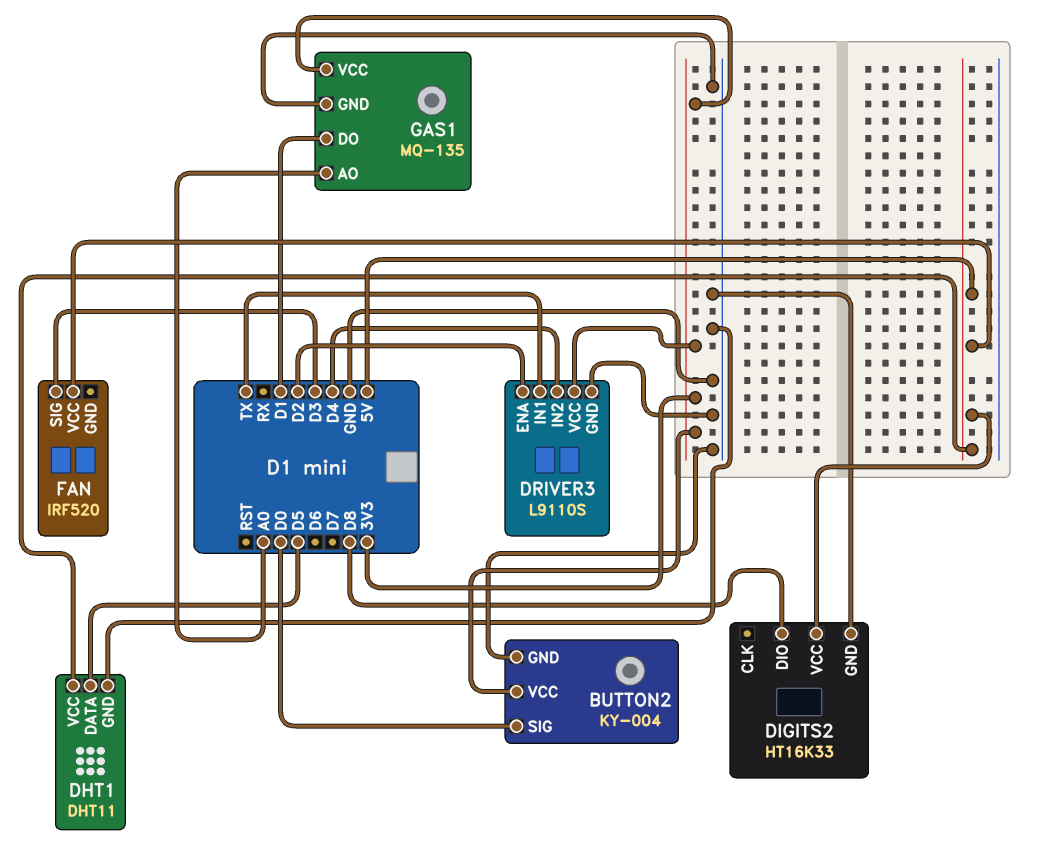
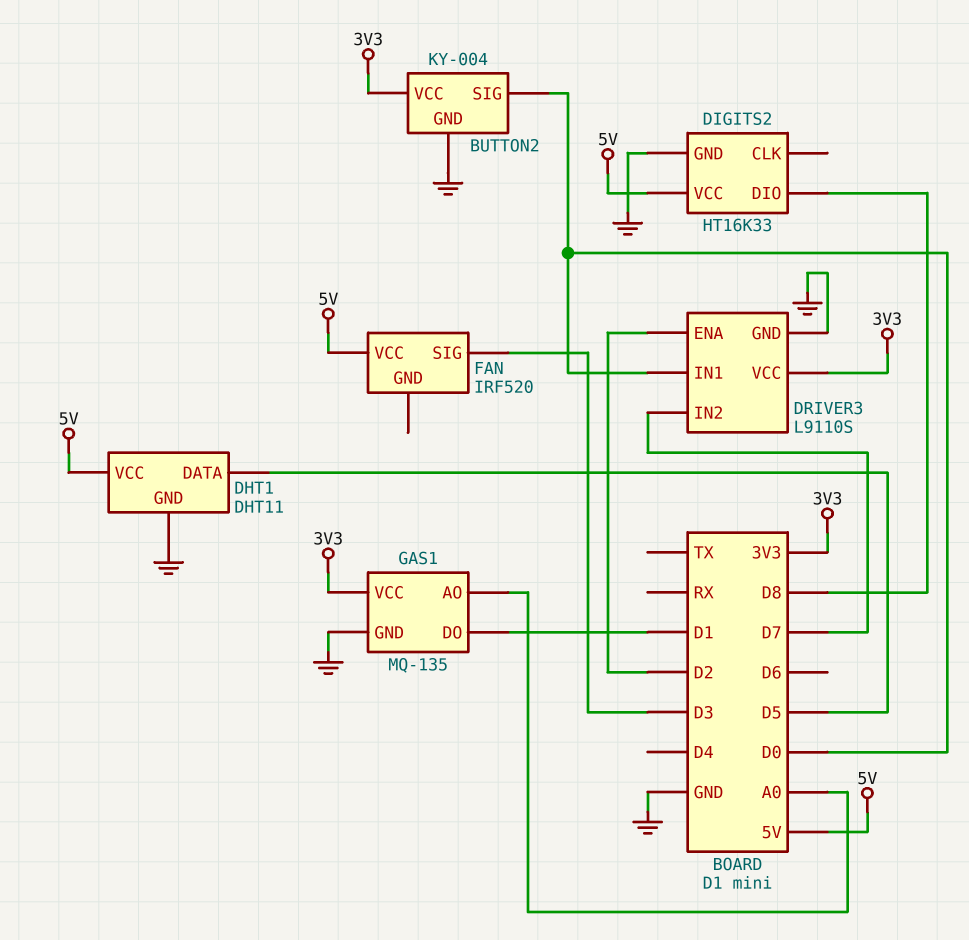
DRIVER3 pin IN1: TX -> D0
DRIVER3 pin IN2: D4 -> D7

